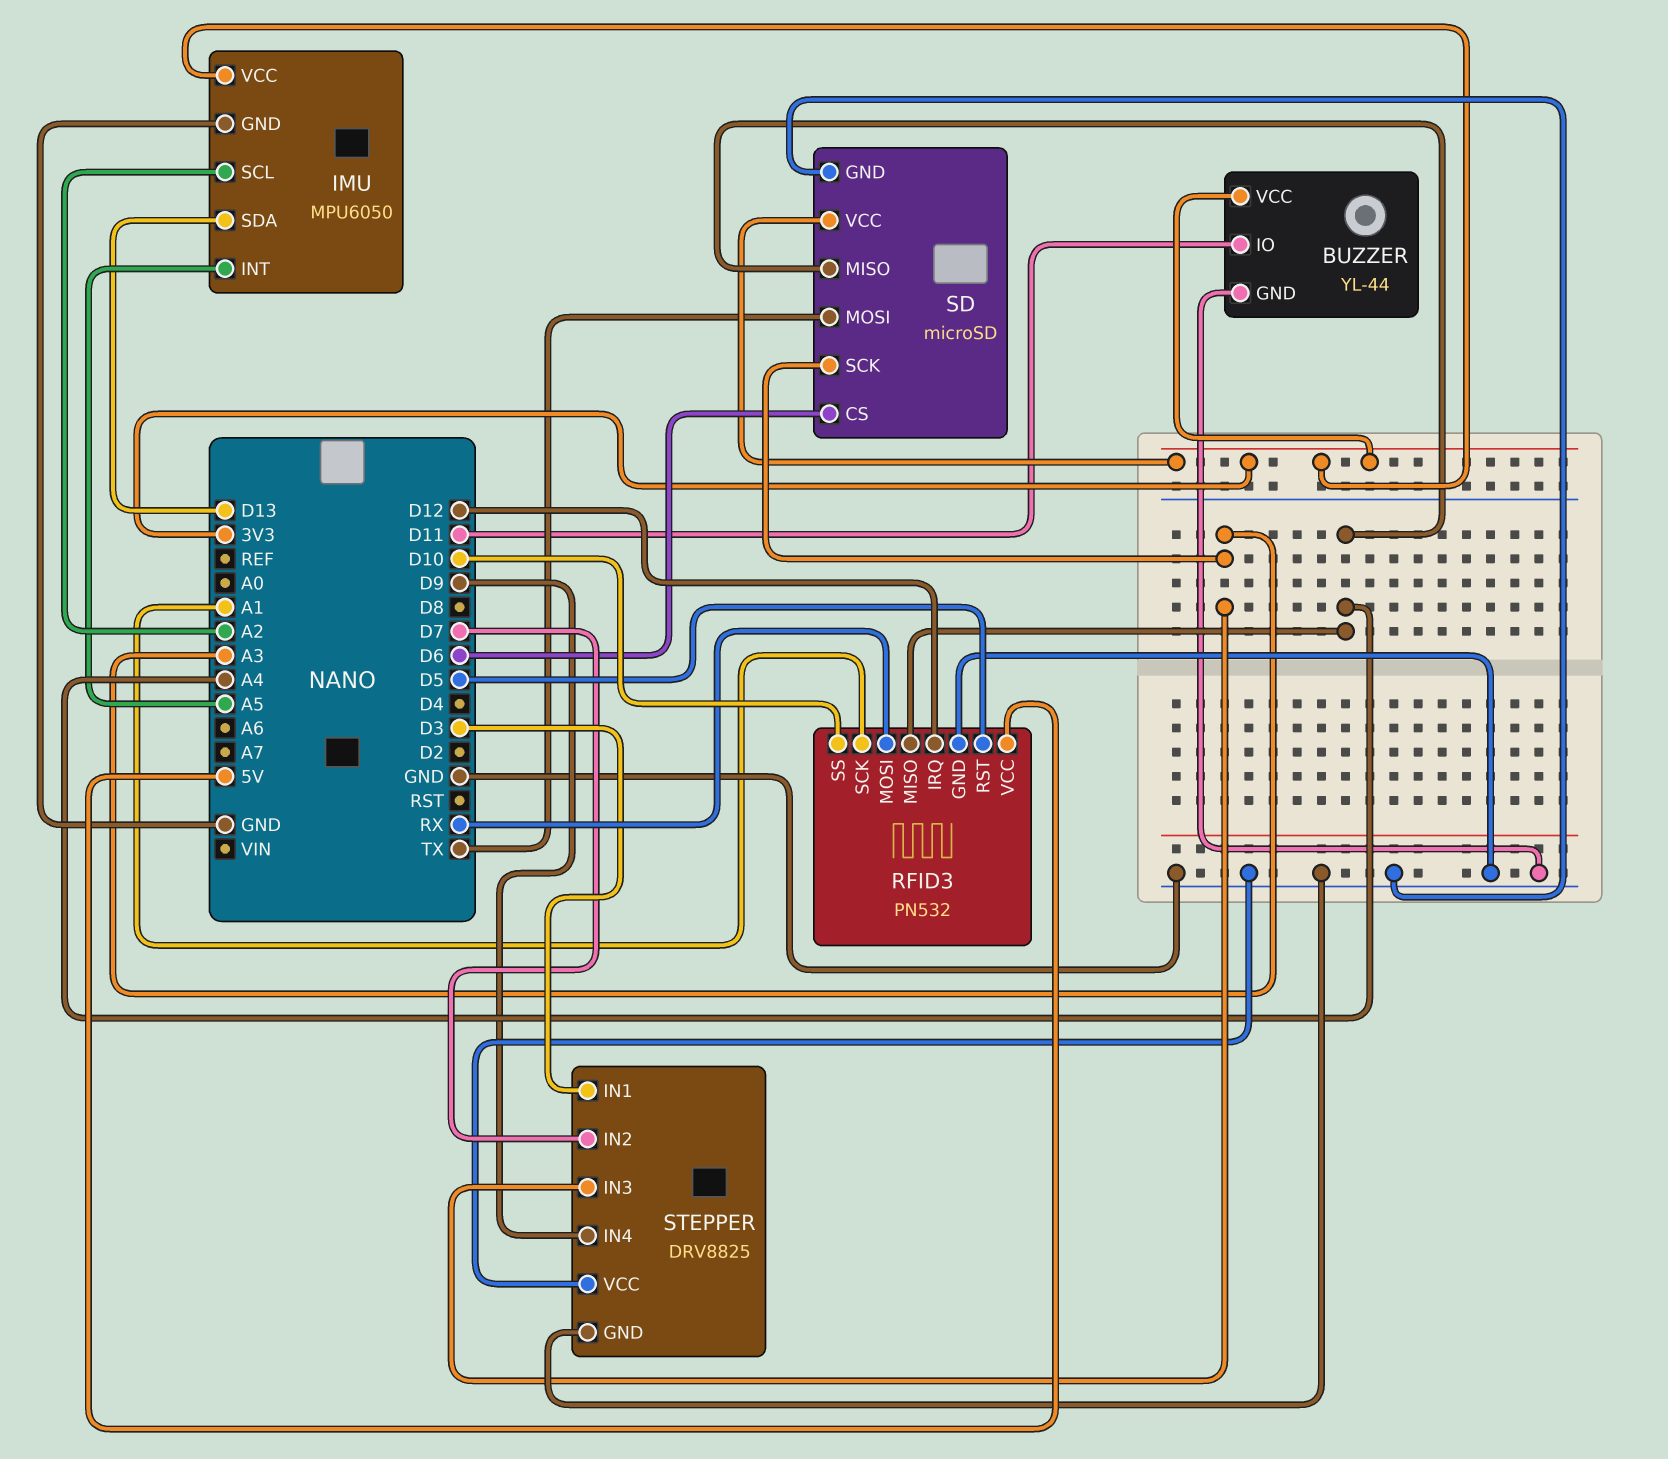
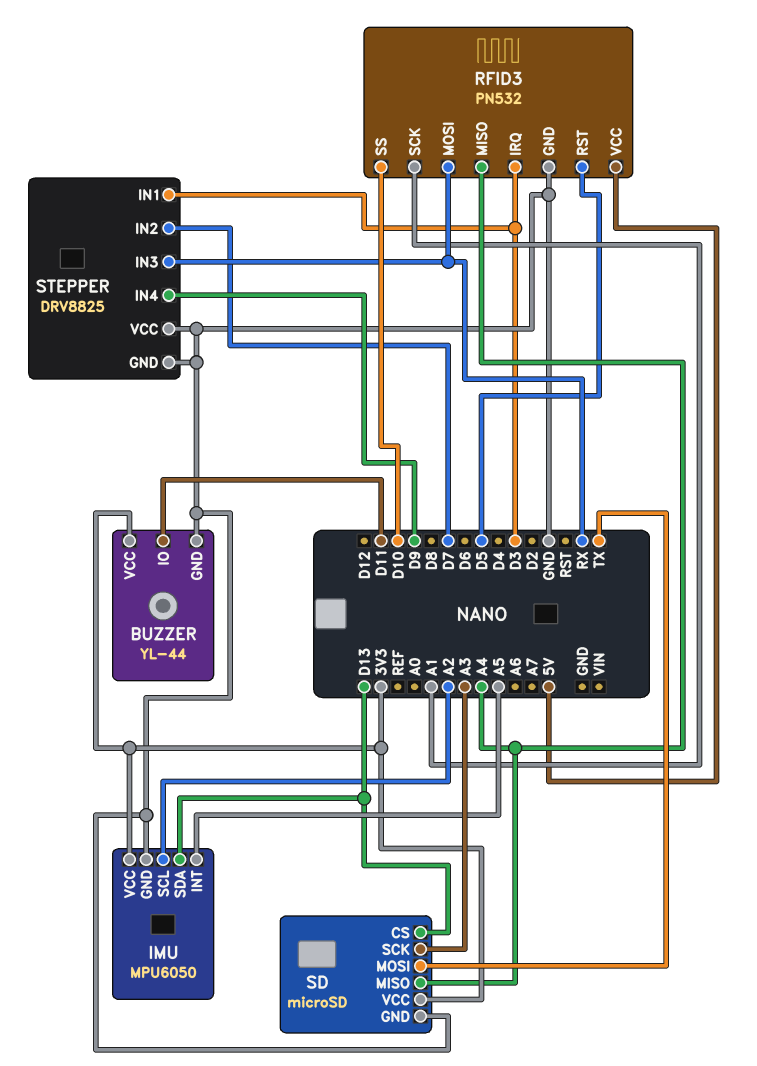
RFID3 pin IRQ: D12 -> D3
SD pin CS: D6 -> D13
STEPPER pin IN3: A3 -> RX

